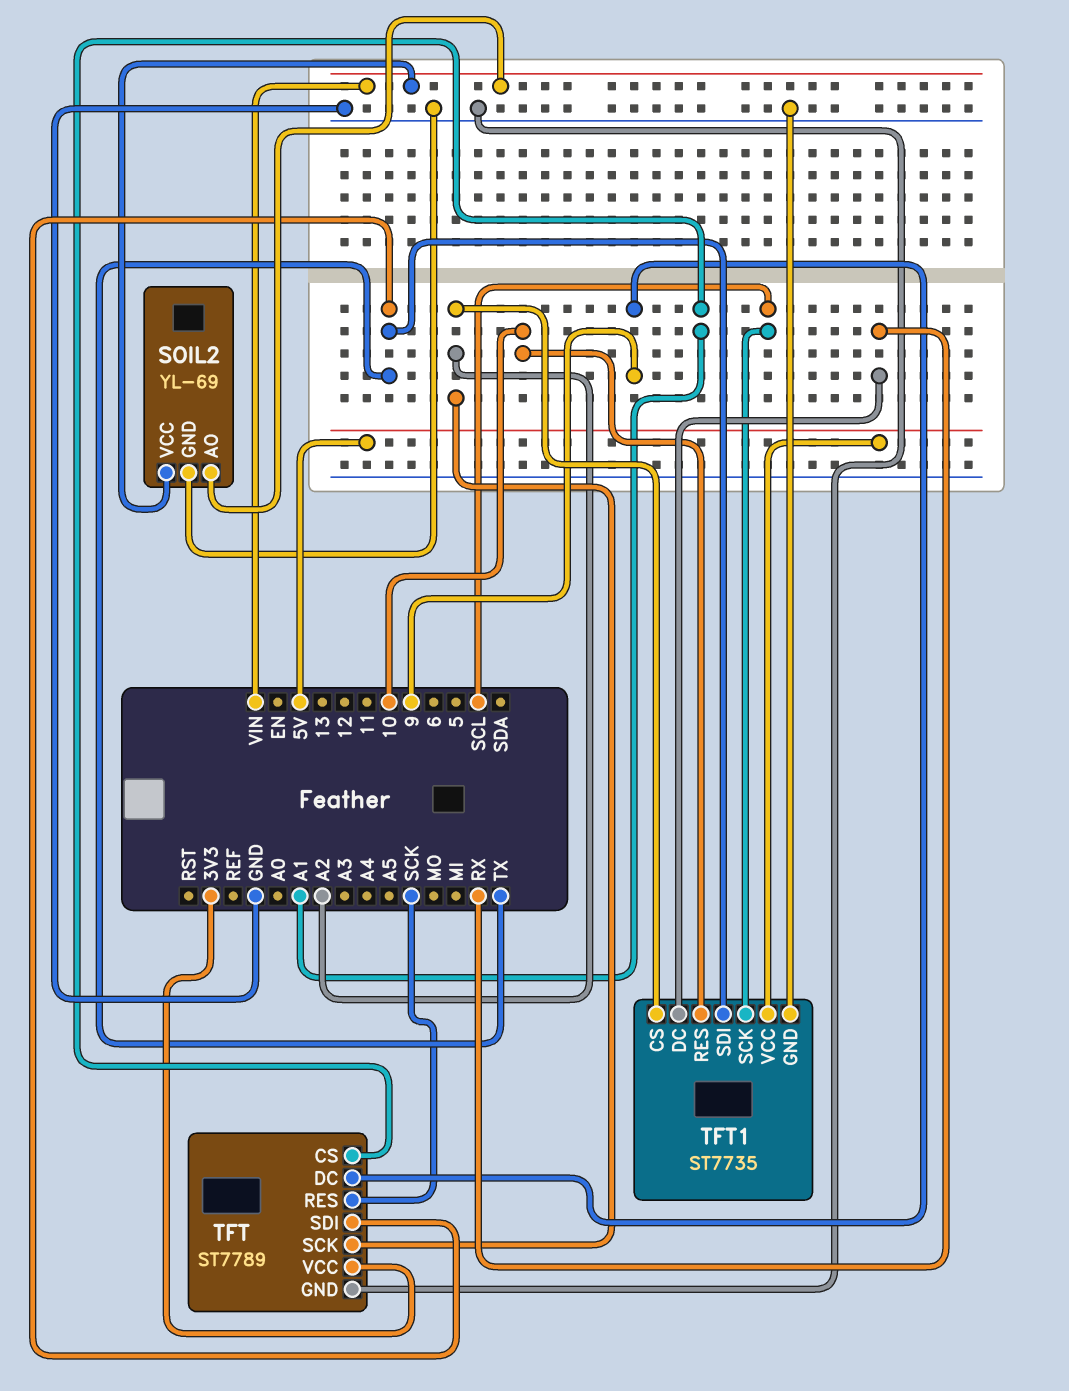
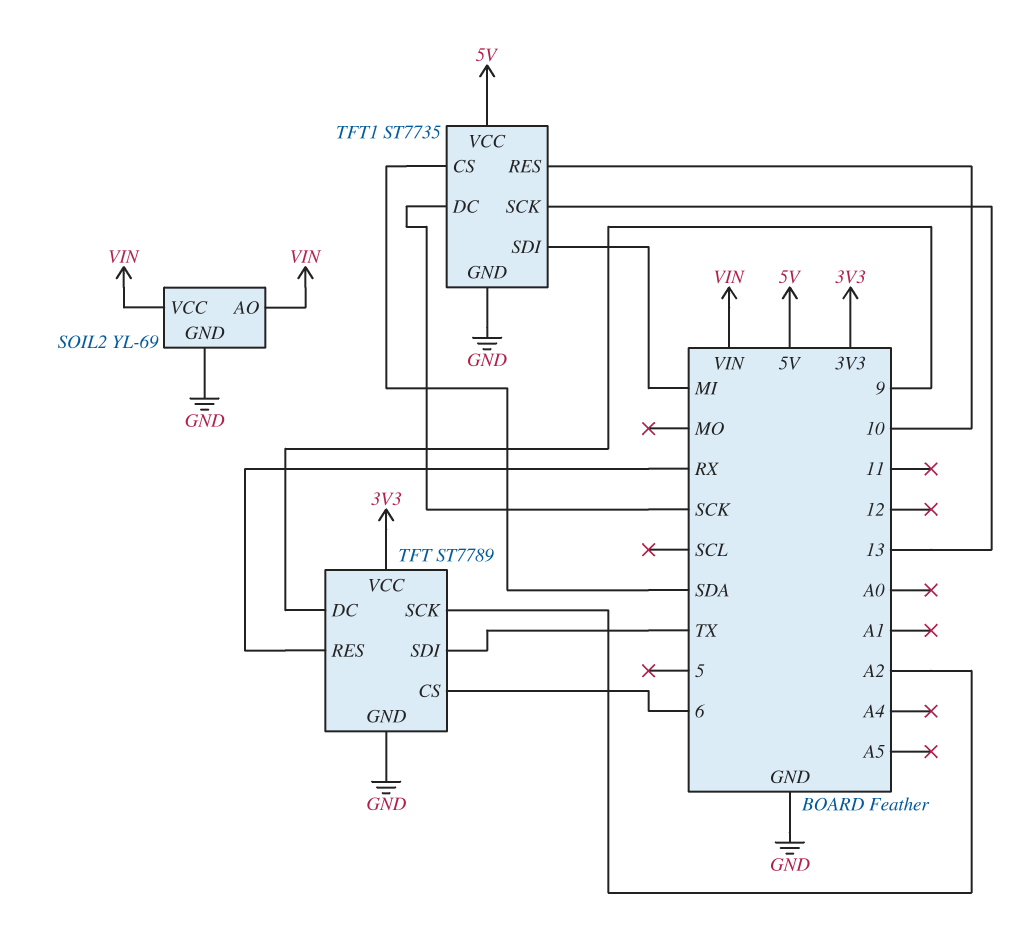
TFT pin CS: A1 -> 6
TFT pin RES: SCK -> RX
TFT1 pin CS: A2 -> SDA
TFT1 pin DC: RX -> SCK
TFT1 pin SCK: SCL -> 13
TFT1 pin SDI: TX -> MI

